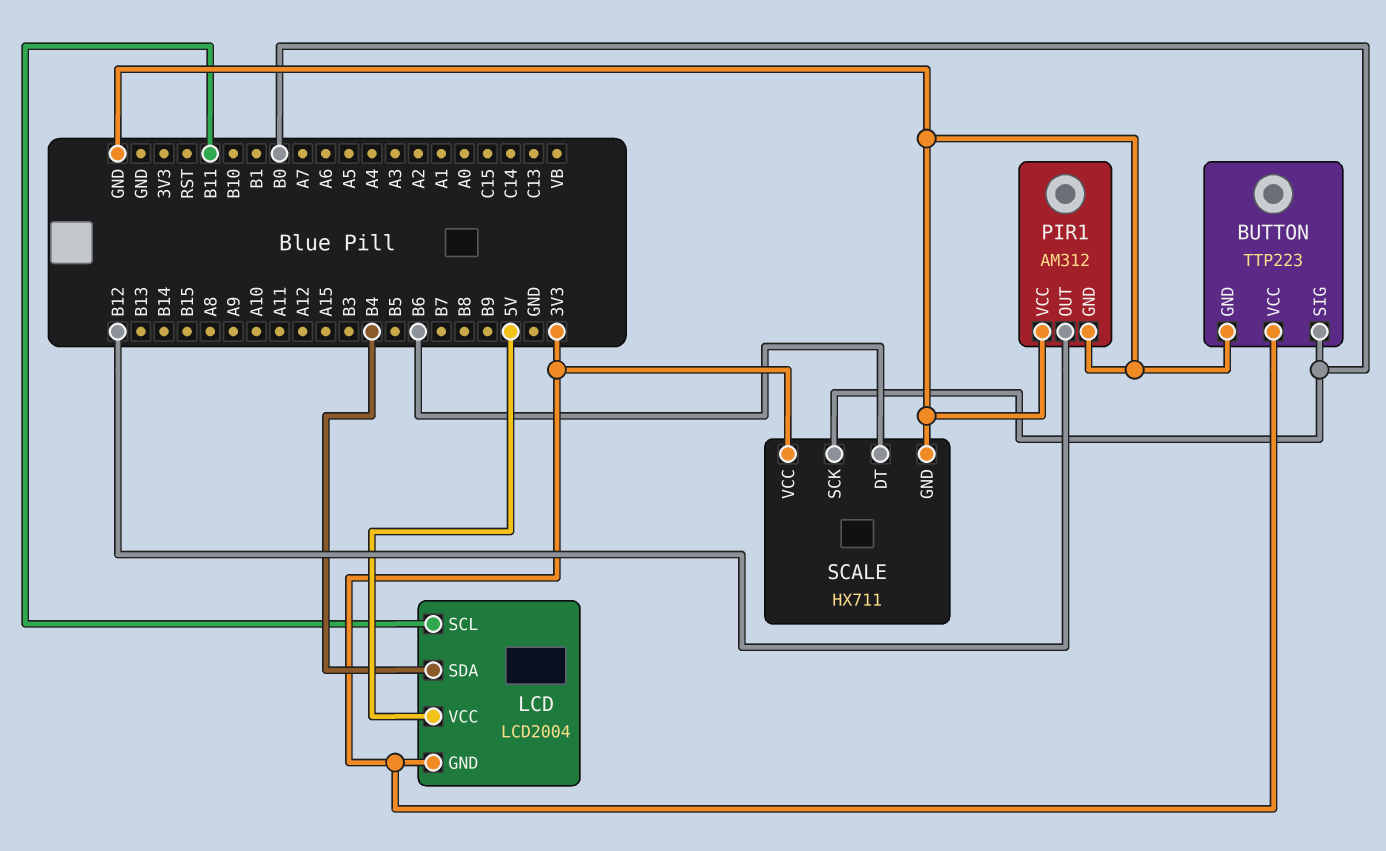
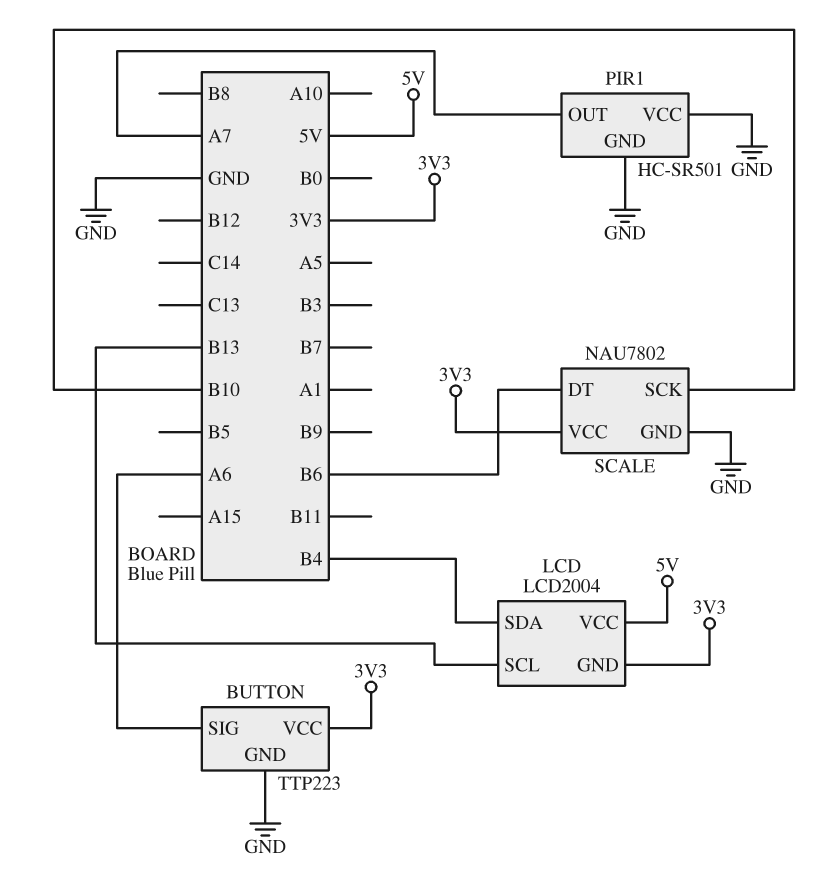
BUTTON pin SIG: B0 -> A6
LCD pin SCL: B11 -> B13
PIR1: AM312 -> HC-SR501
PIR1 pin OUT: B12 -> A7
SCALE: HX711 -> NAU7802
SCALE pin SCK: B0 -> B10

